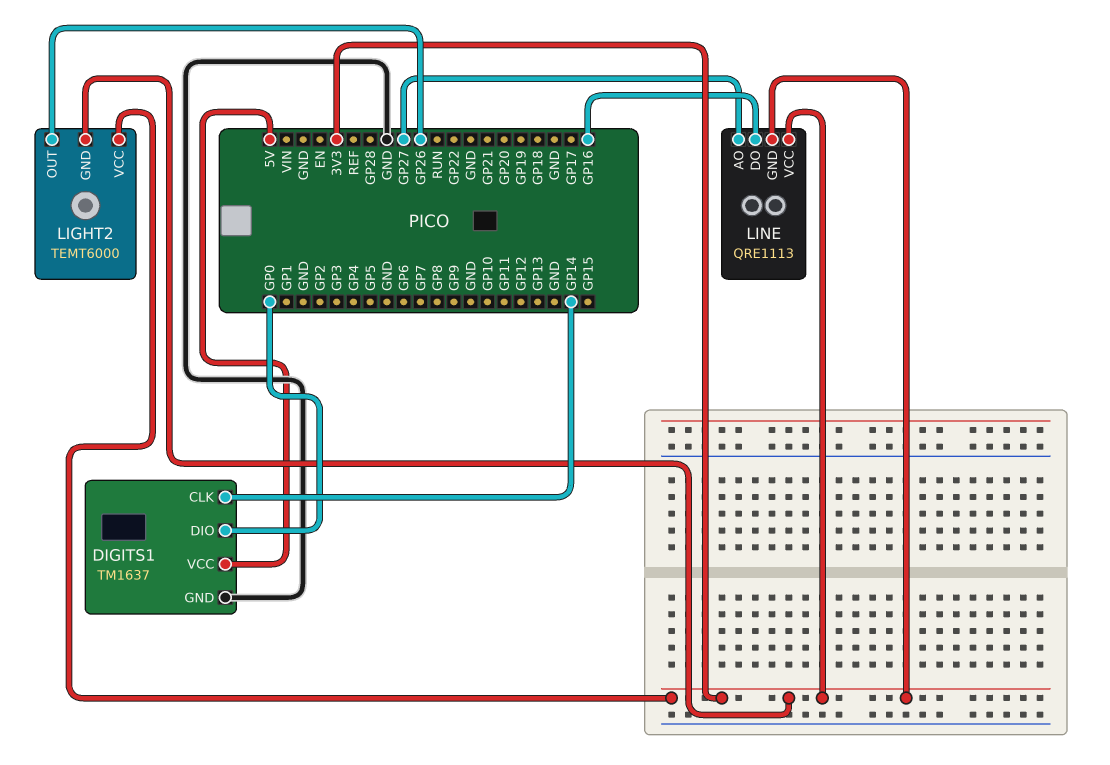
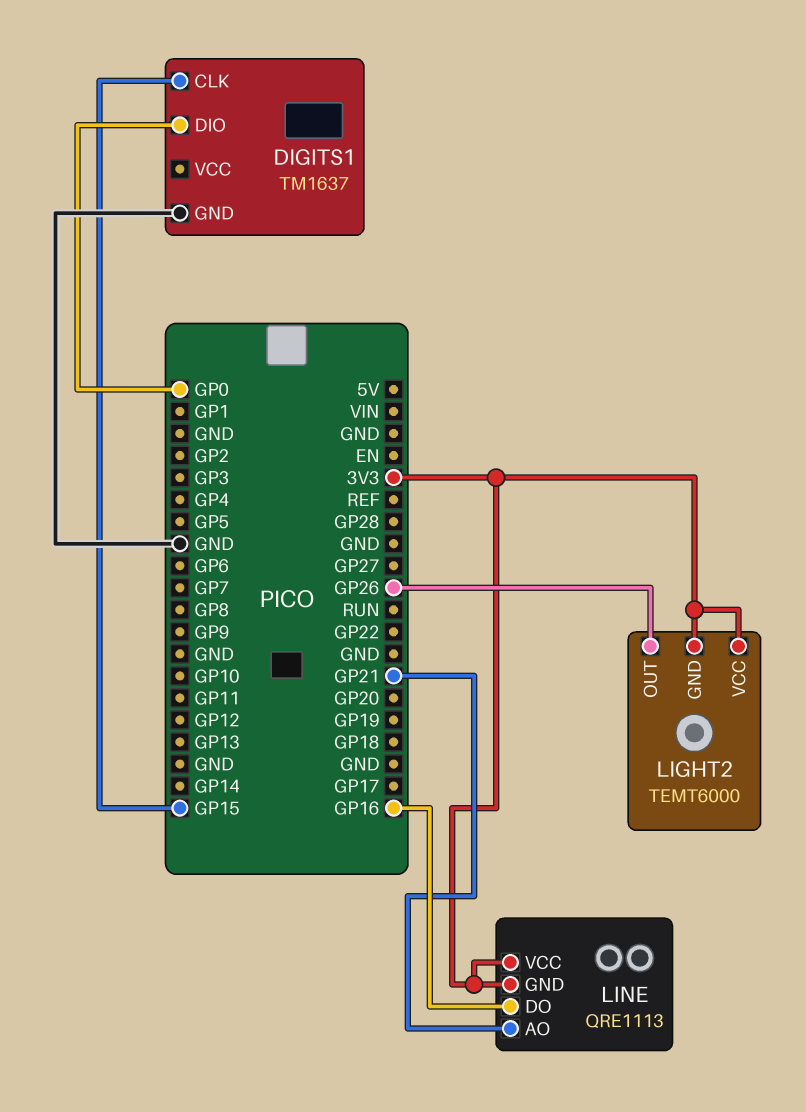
DIGITS1 pin CLK: GP14 -> GP15
DIGITS1 pin VCC: 5V -> none
LINE pin AO: GP27 -> GP21

